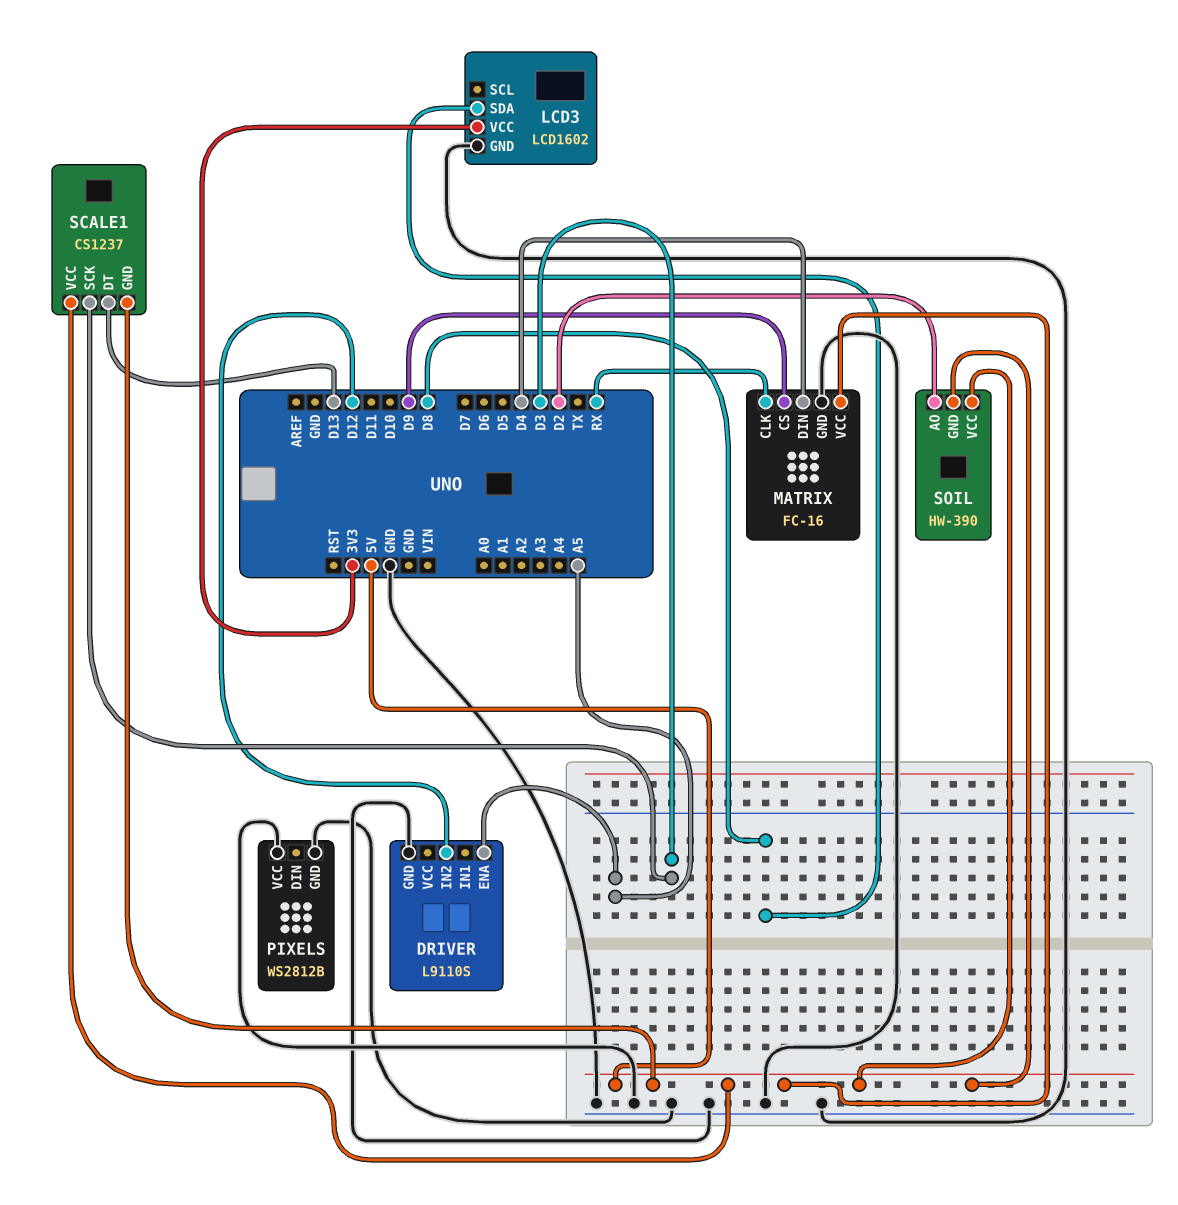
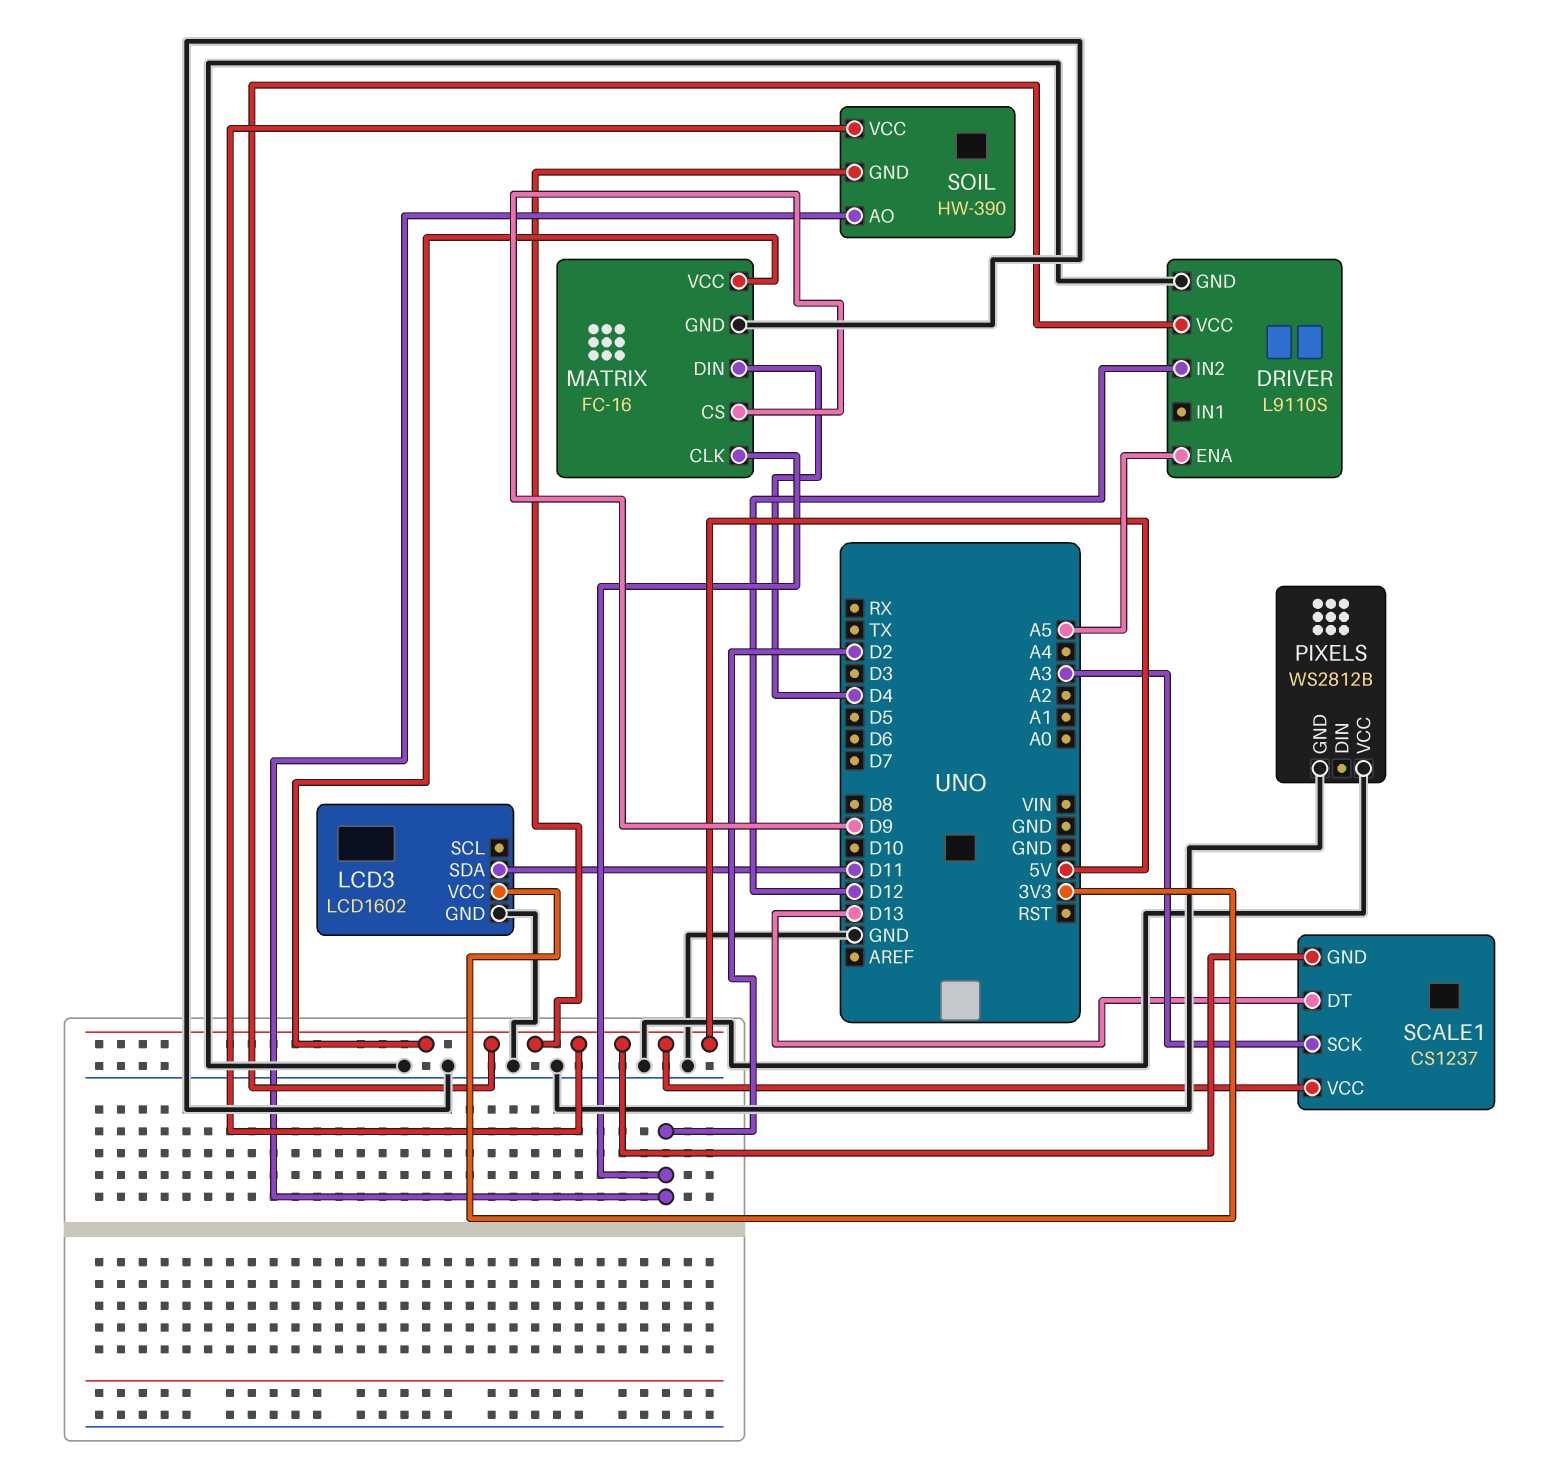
DRIVER pin VCC: none -> 5V
LCD3 pin SDA: D8 -> D11
MATRIX pin CLK: RX -> D2
SCALE1 pin SCK: D3 -> A3

